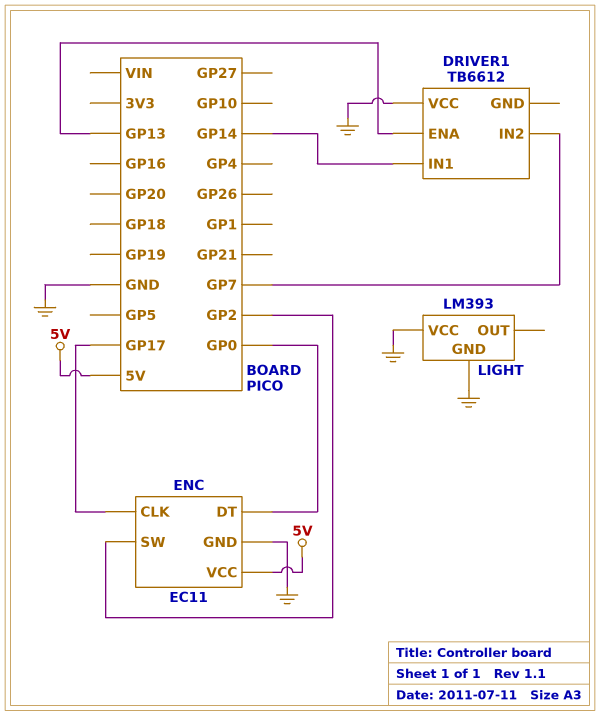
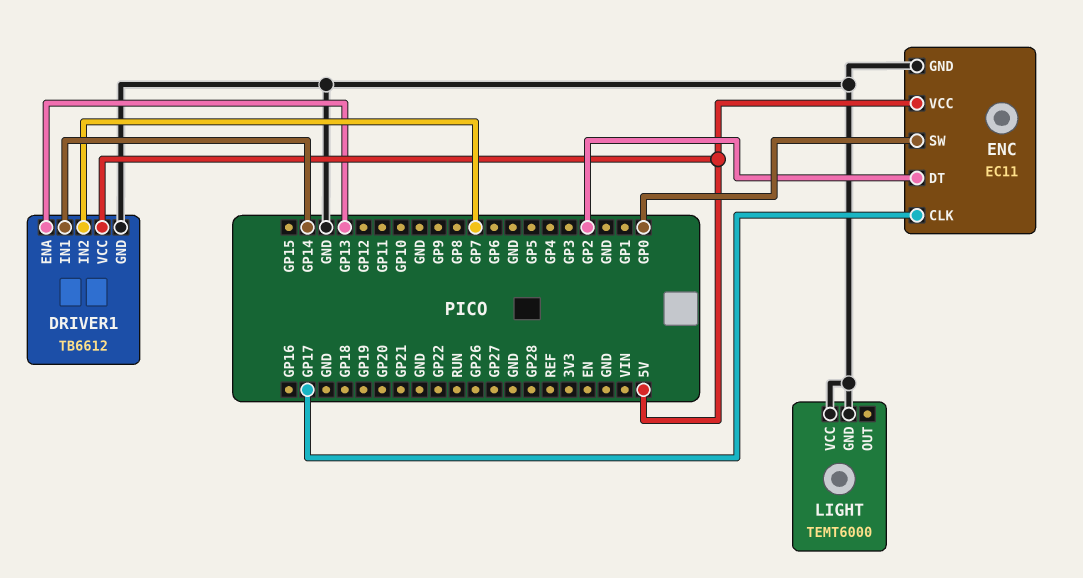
DRIVER1 pin GND: none -> GND
DRIVER1 pin VCC: GND -> 5V
ENC pin DT: GP0 -> GP2
ENC pin SW: GP2 -> GP0
LIGHT: LM393 -> TEMT6000

